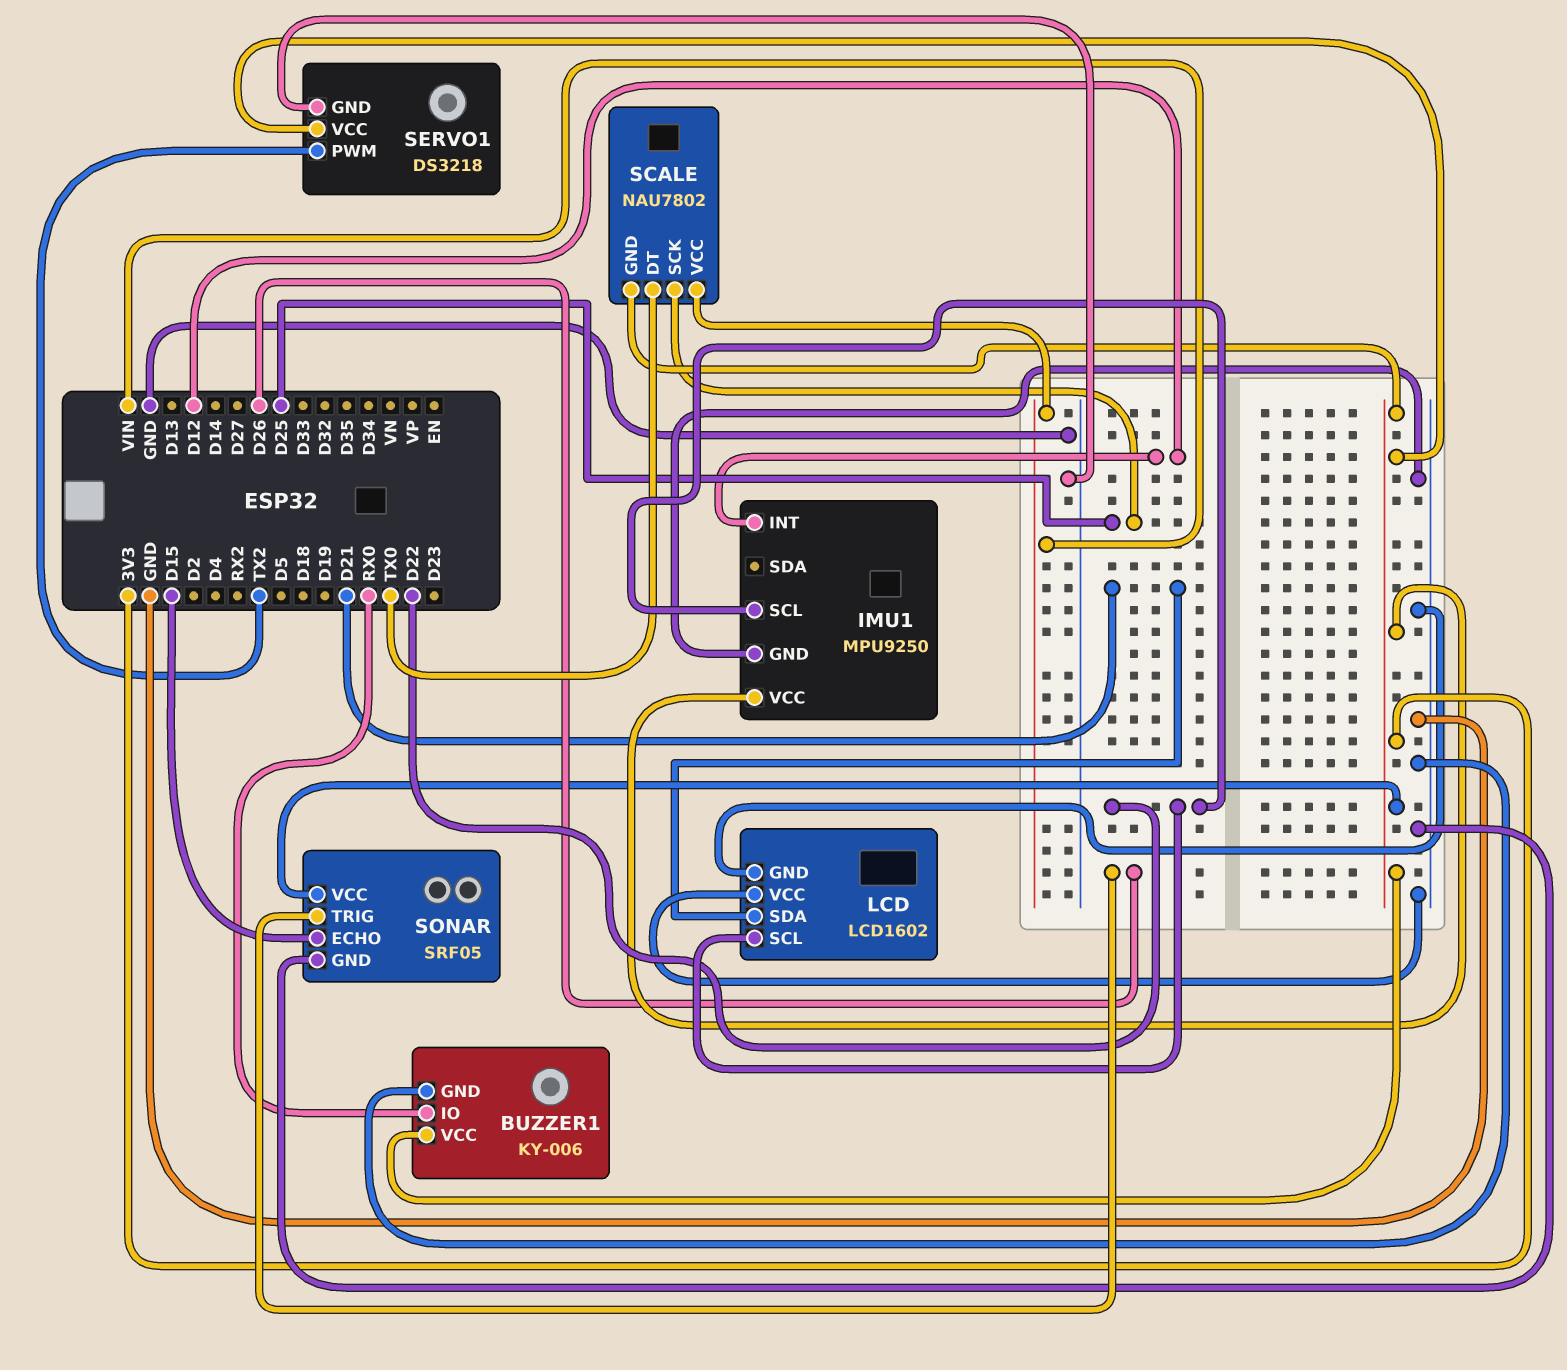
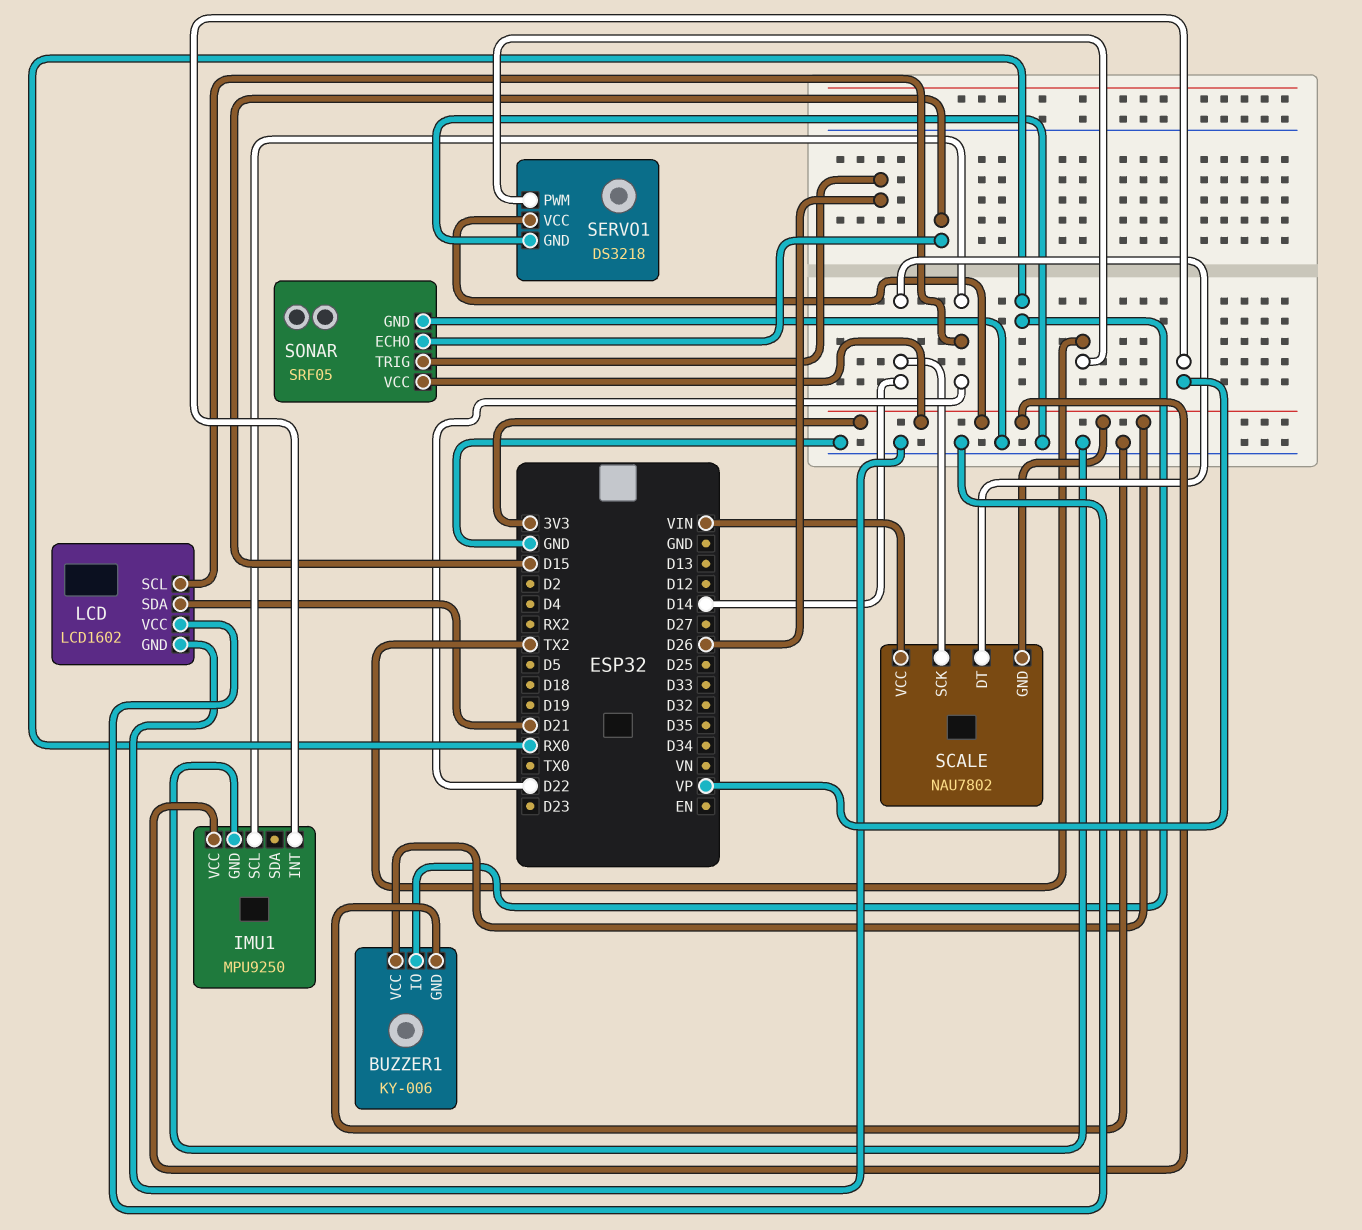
IMU1 pin INT: D12 -> VP
SCALE pin DT: TX0 -> D14
SCALE pin SCK: D25 -> D14

